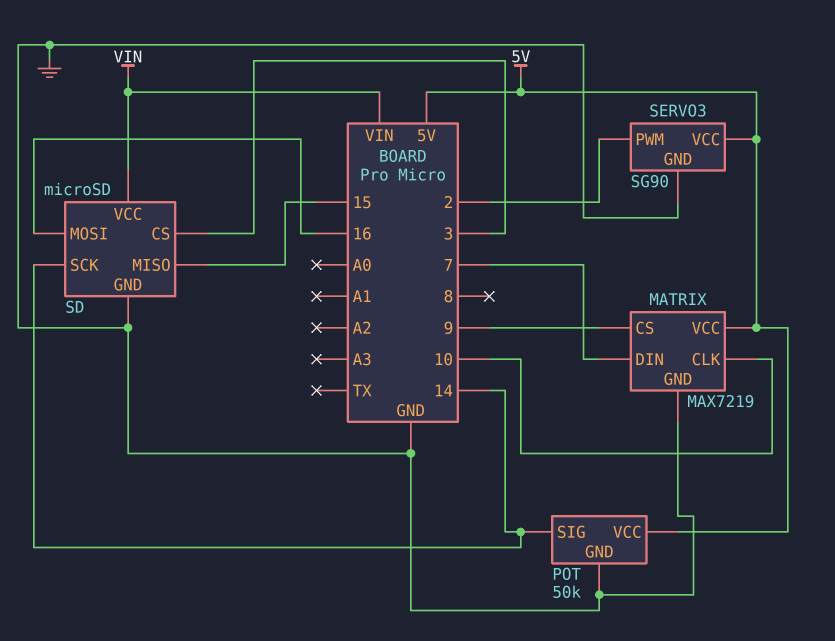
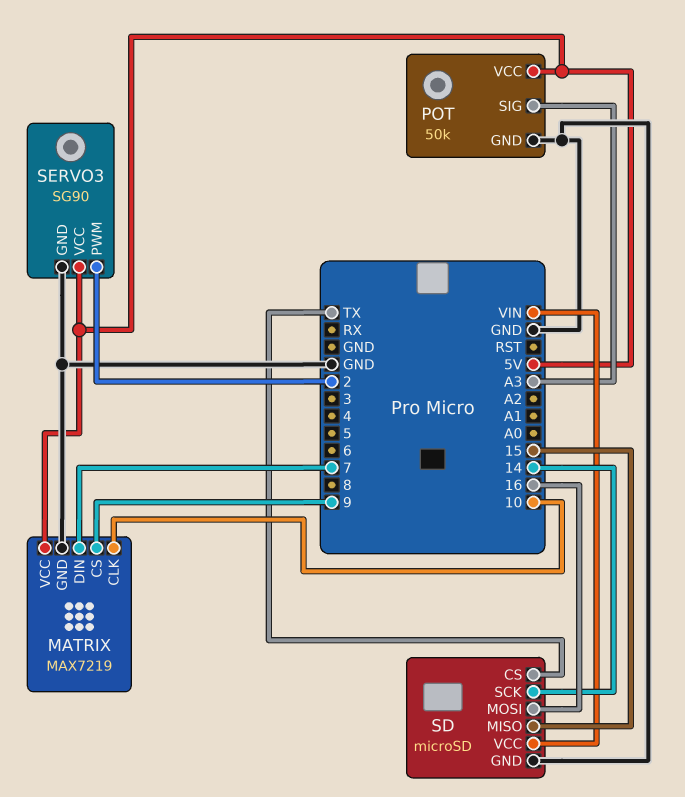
POT pin SIG: 14 -> A3
SD pin CS: 3 -> TX

